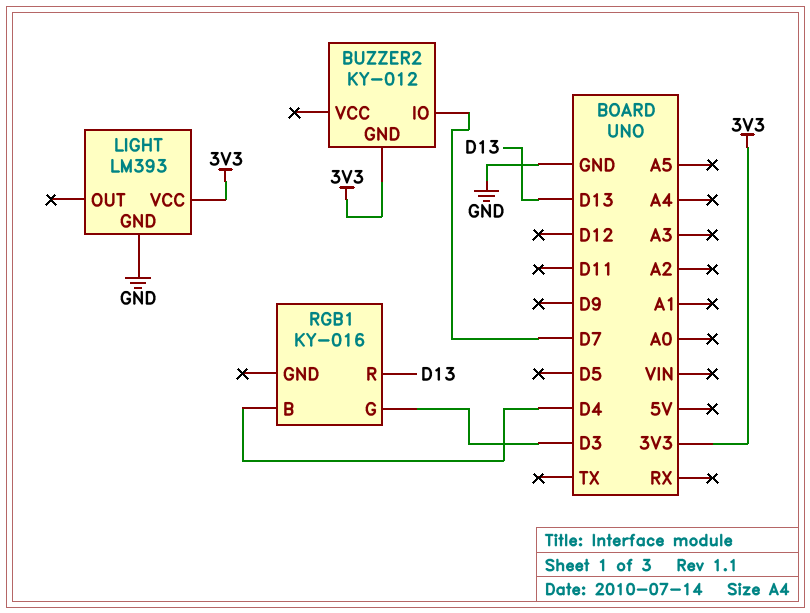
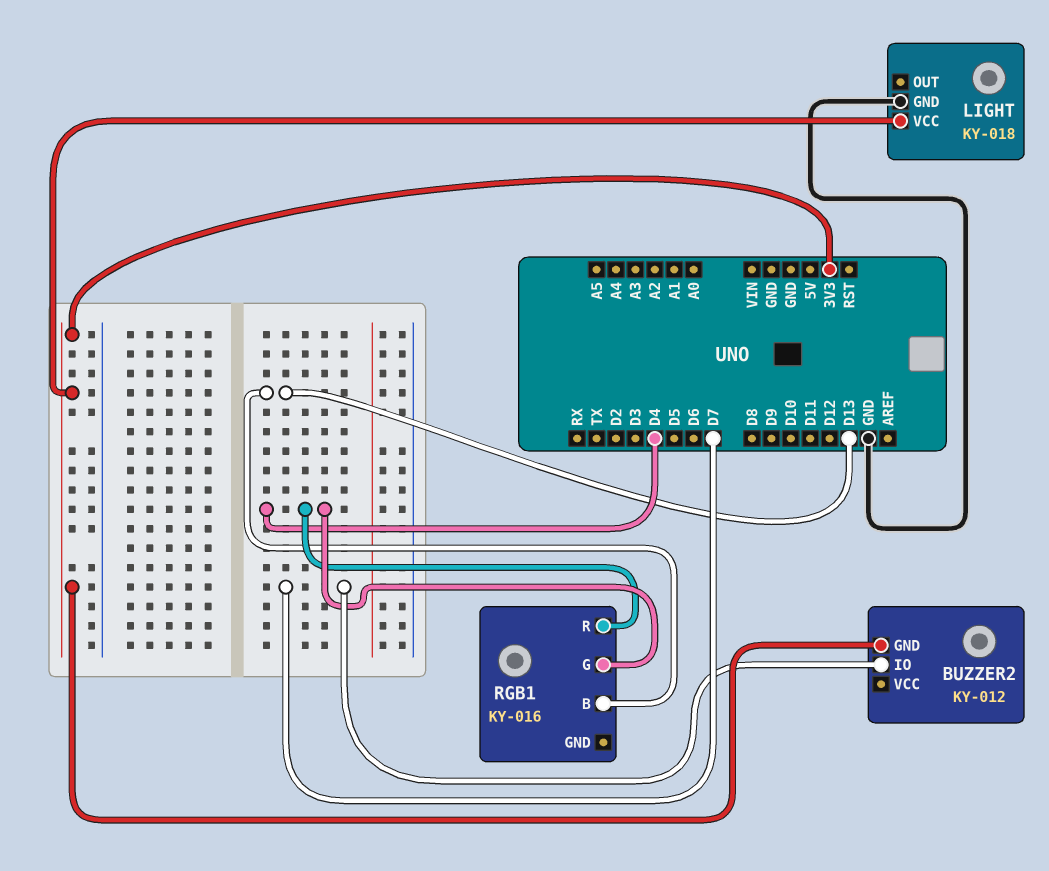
LIGHT: LM393 -> KY-018
RGB1 pin B: D4 -> D13
RGB1 pin G: D3 -> D4
RGB1 pin R: D13 -> D4

